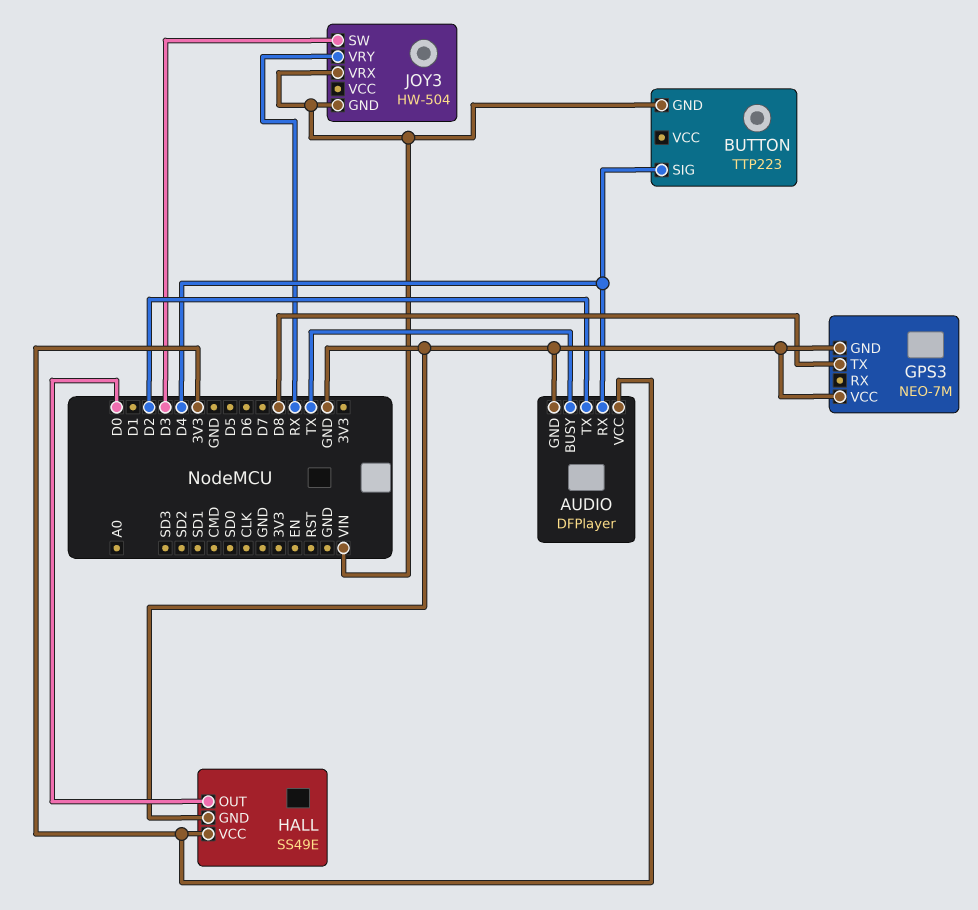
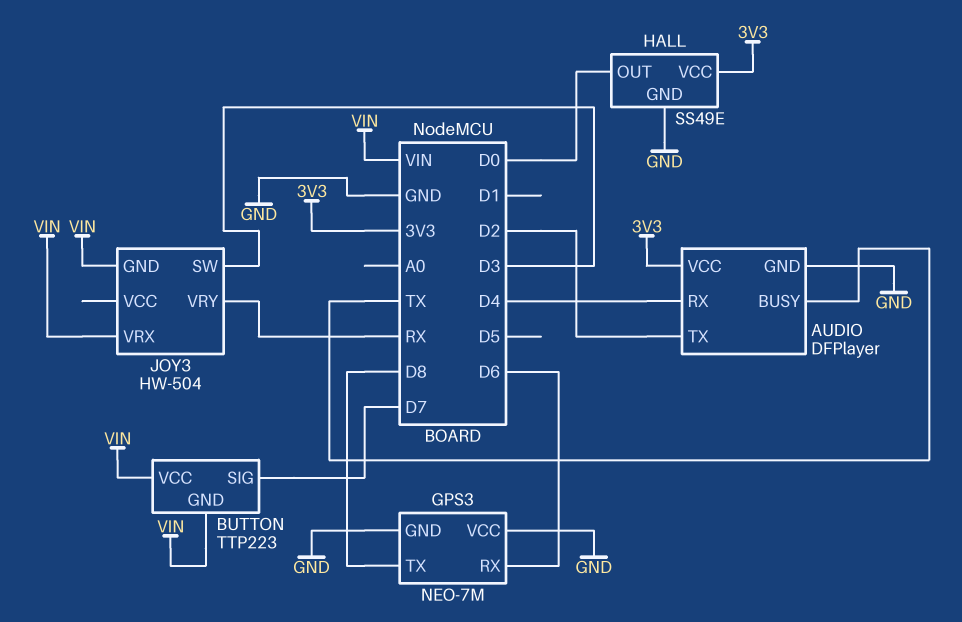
BUTTON pin SIG: D4 -> D7
BUTTON pin VCC: none -> VIN
GPS3 pin RX: none -> D6

